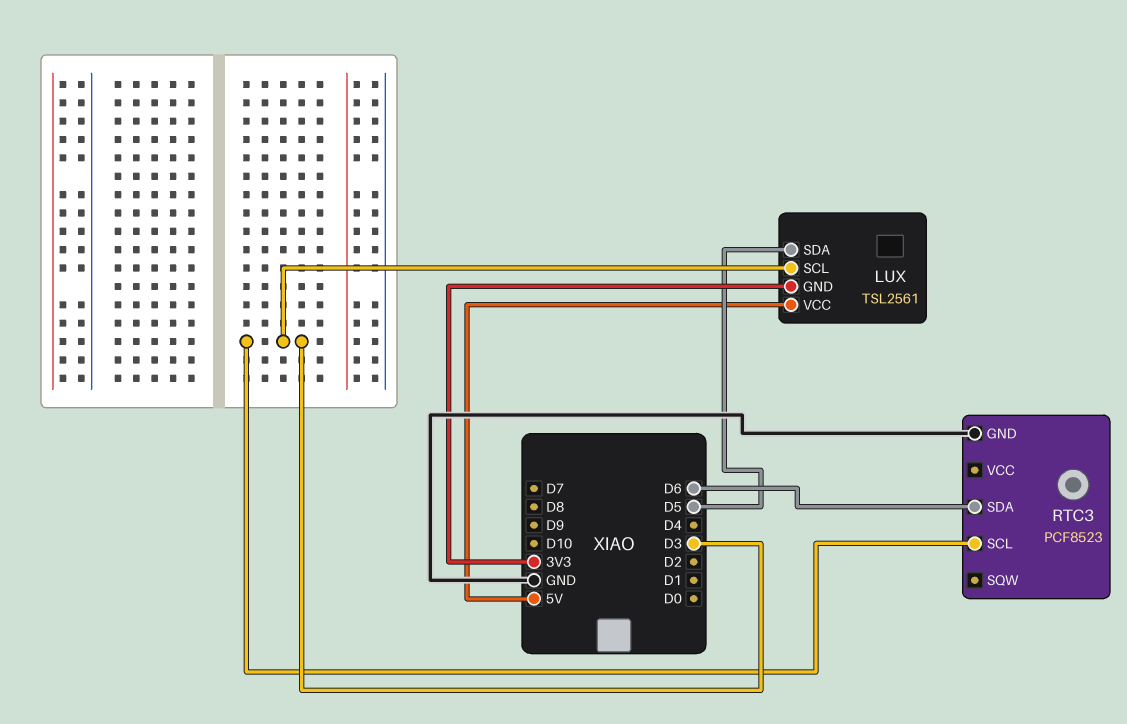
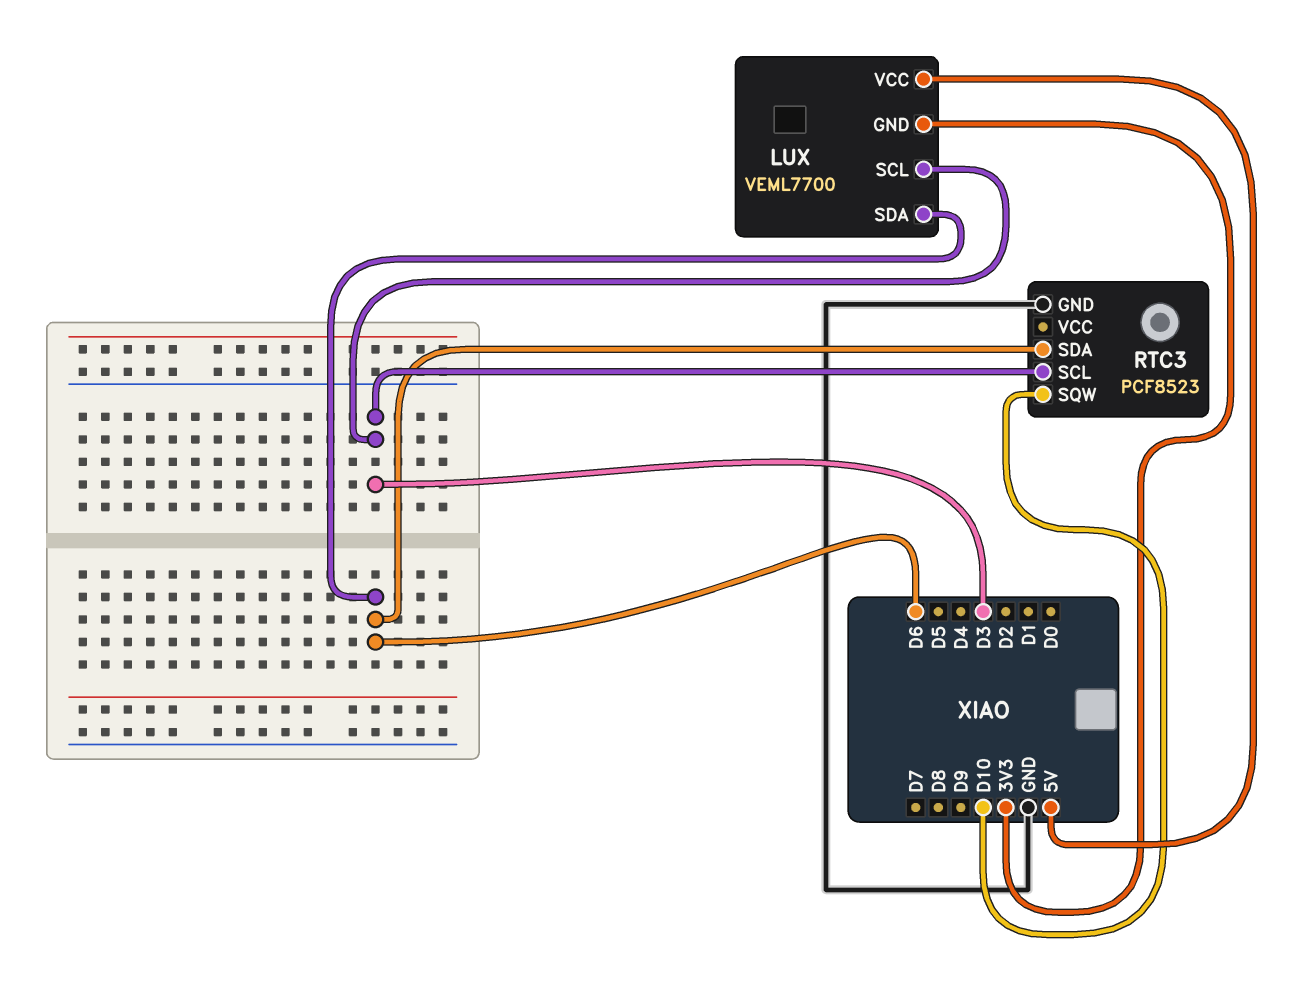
LUX: TSL2561 -> VEML7700
LUX pin SDA: D5 -> D6
RTC3 pin SQW: none -> D10

